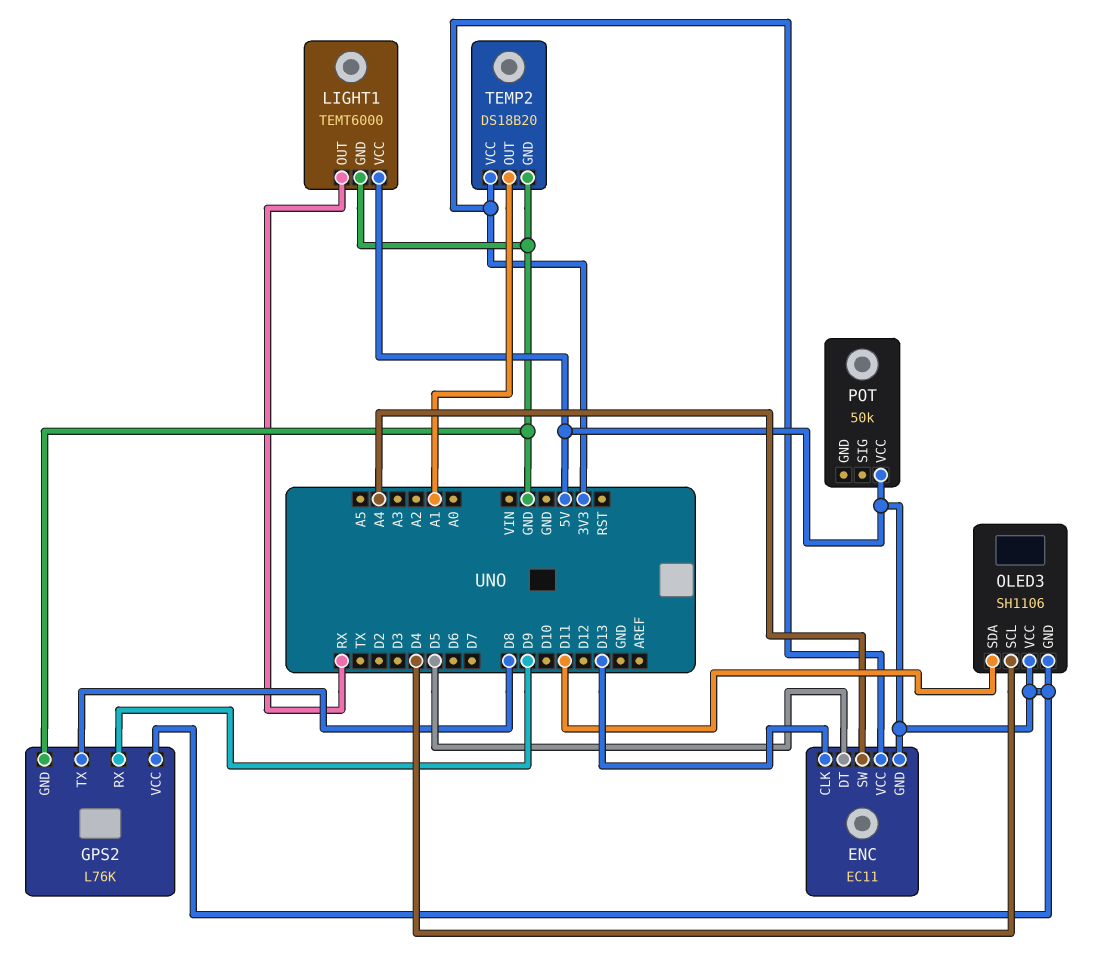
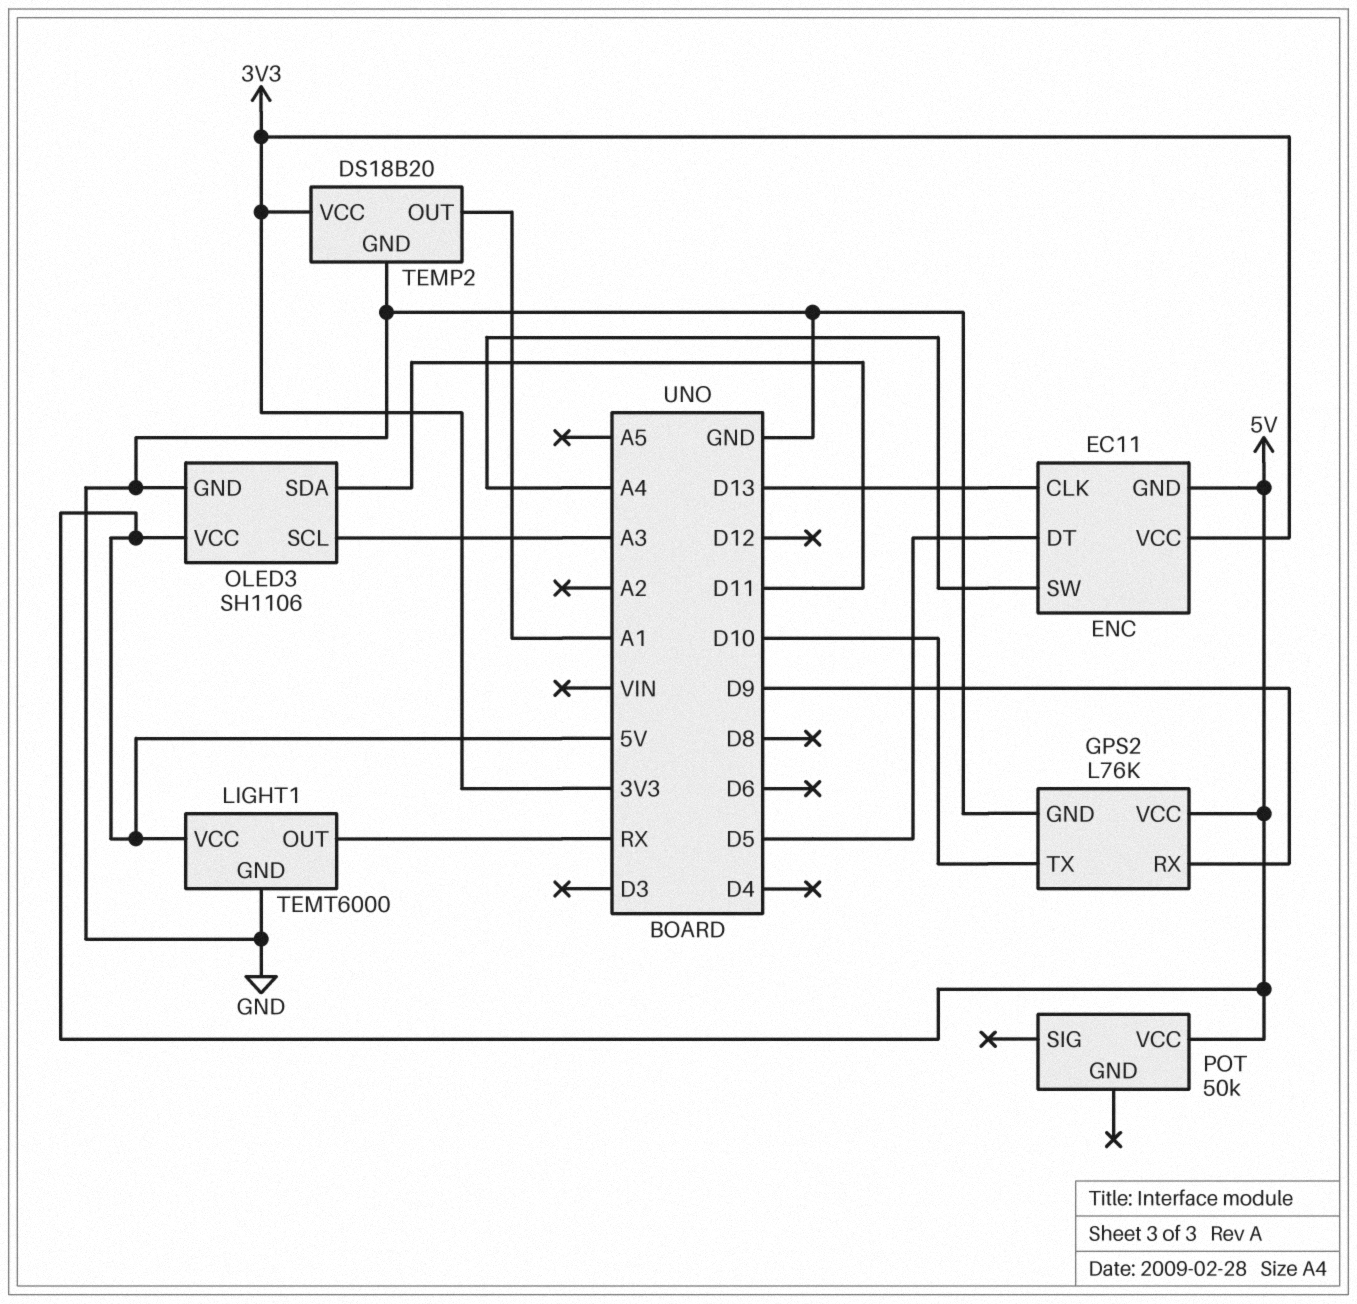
GPS2 pin TX: D8 -> D10
OLED3 pin GND: 5V -> GND
OLED3 pin SCL: D4 -> A3

